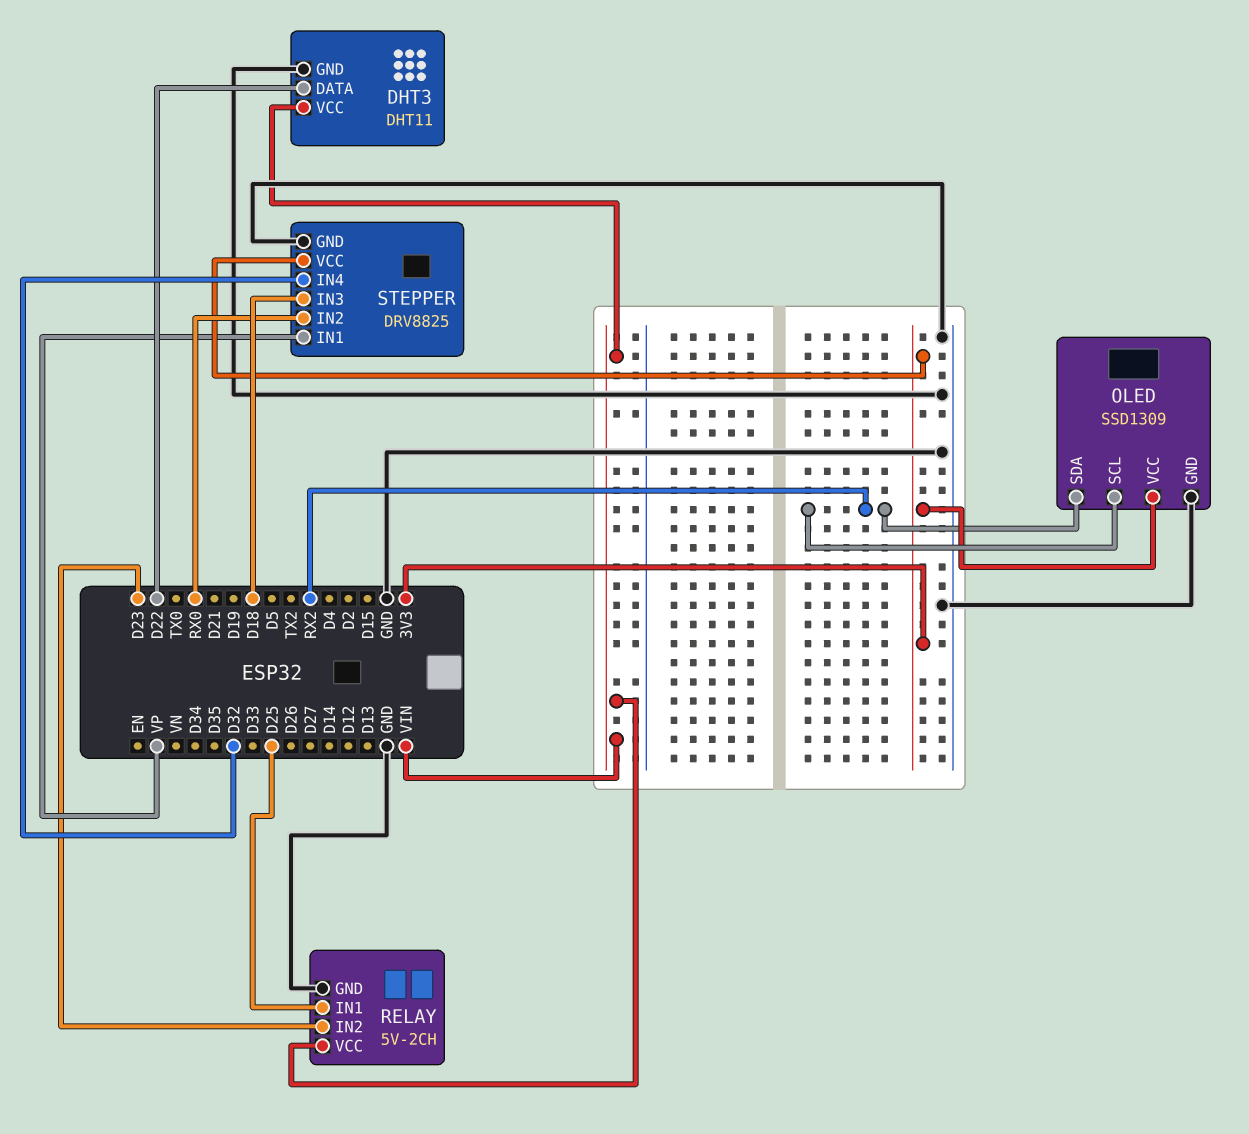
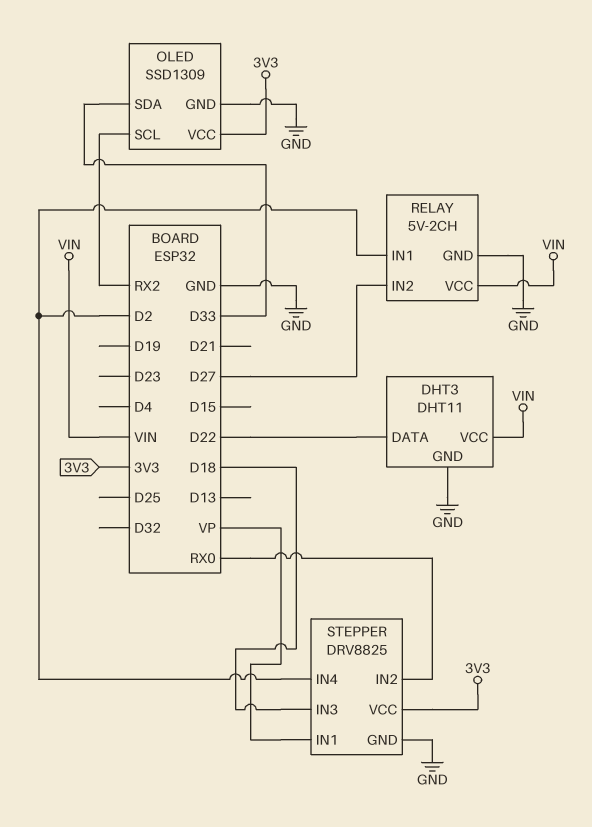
OLED pin SDA: RX2 -> D33
RELAY pin IN1: D25 -> D2
RELAY pin IN2: D23 -> D27
STEPPER pin IN4: D32 -> D2

